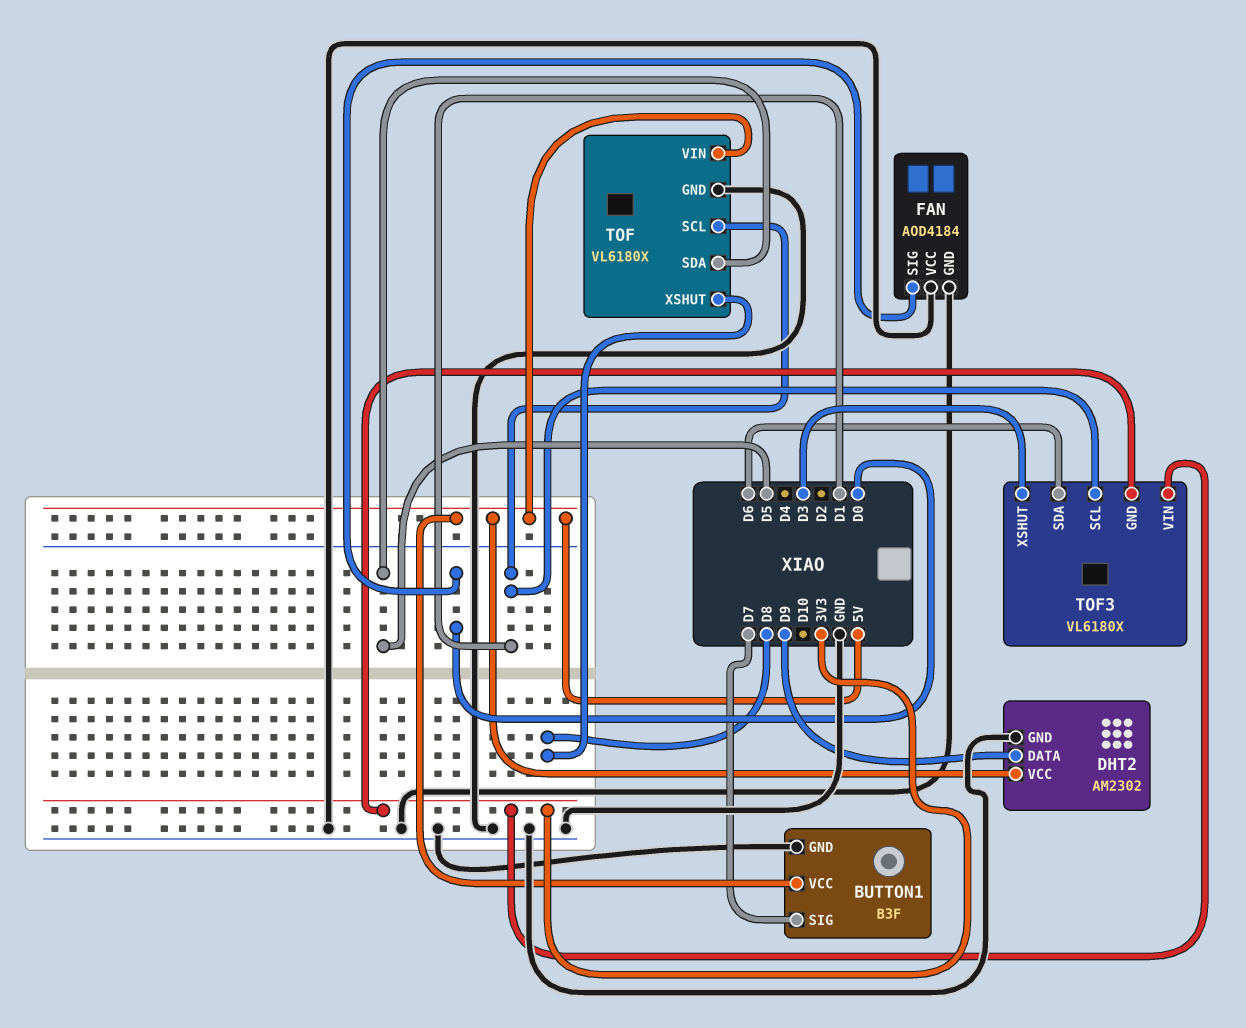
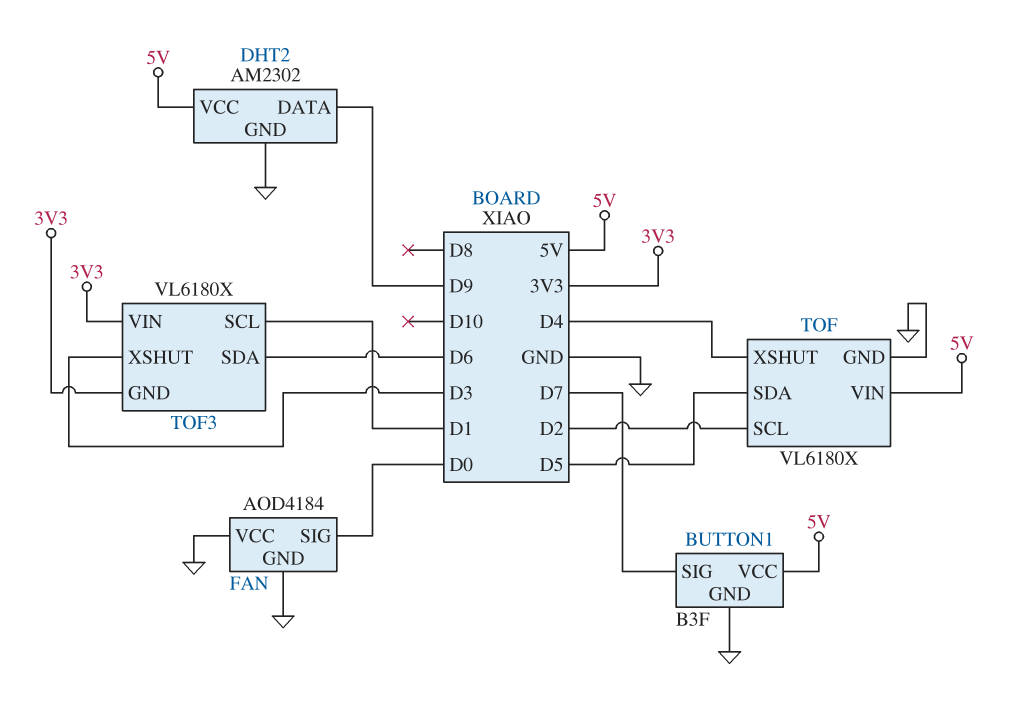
TOF pin SCL: D1 -> D2
TOF pin XSHUT: D8 -> D4

